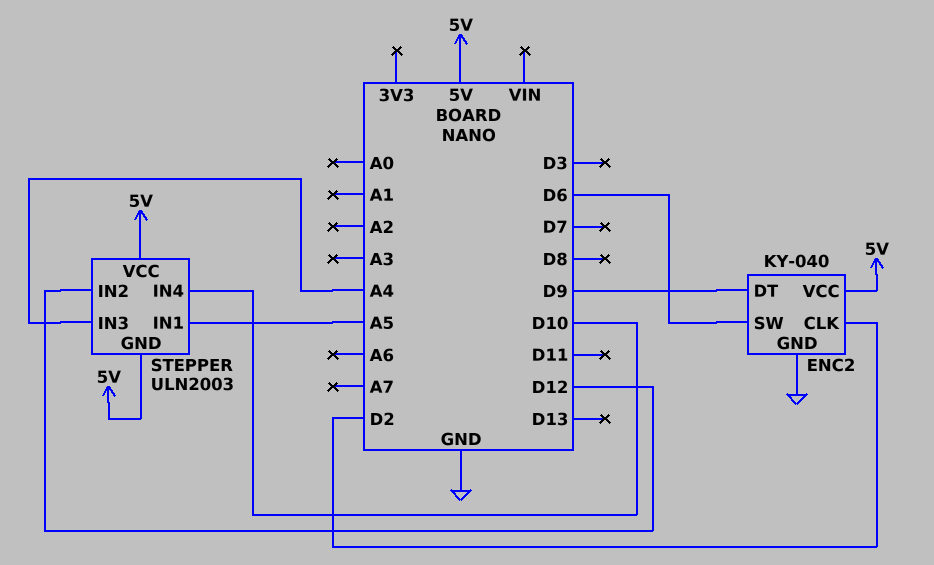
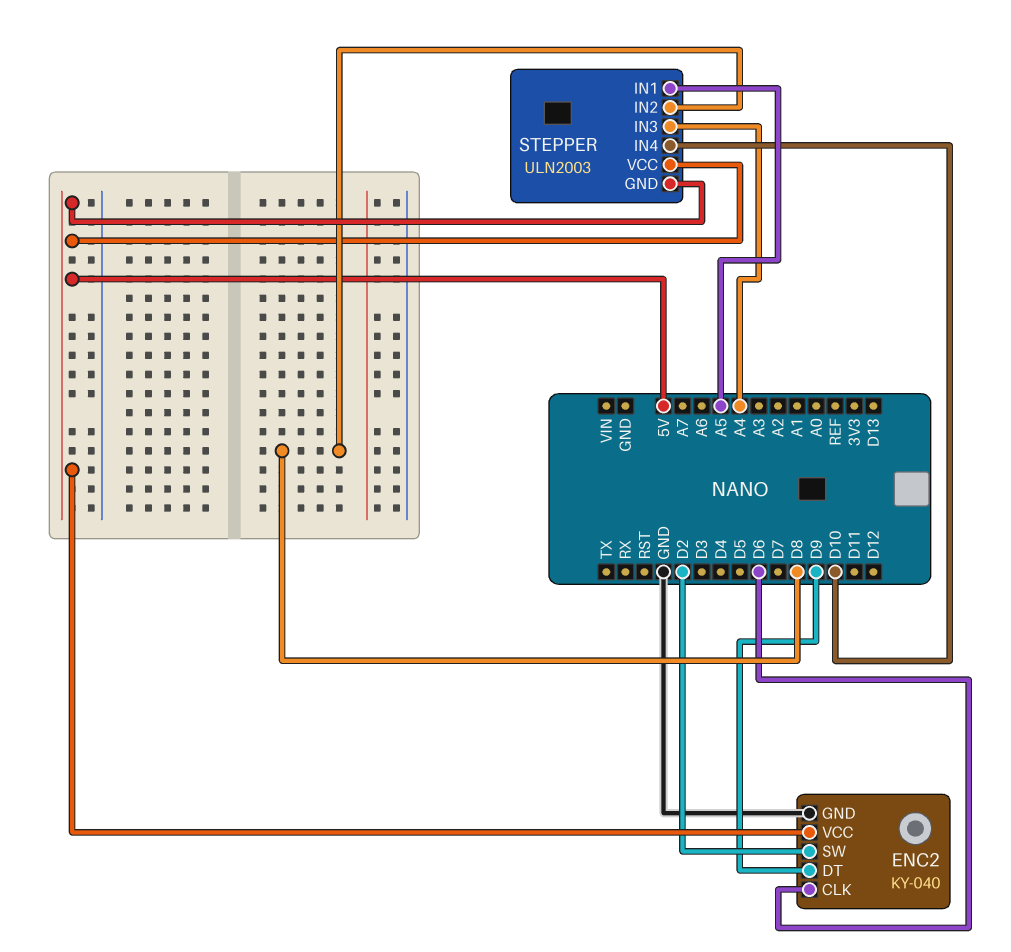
ENC2 pin CLK: D2 -> D6
ENC2 pin SW: D6 -> D2
STEPPER pin IN2: D12 -> D8

